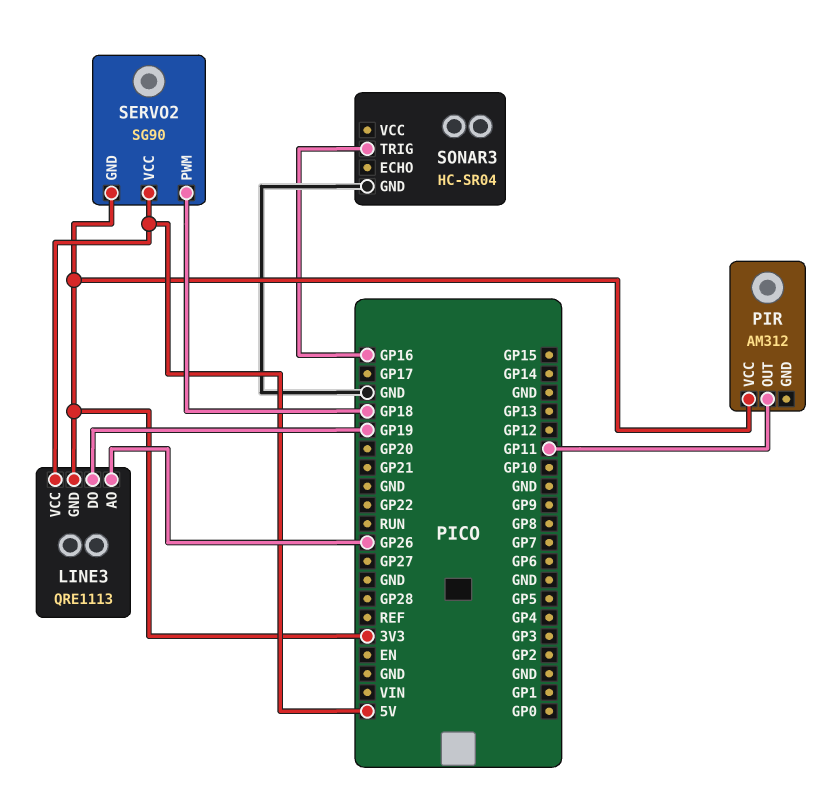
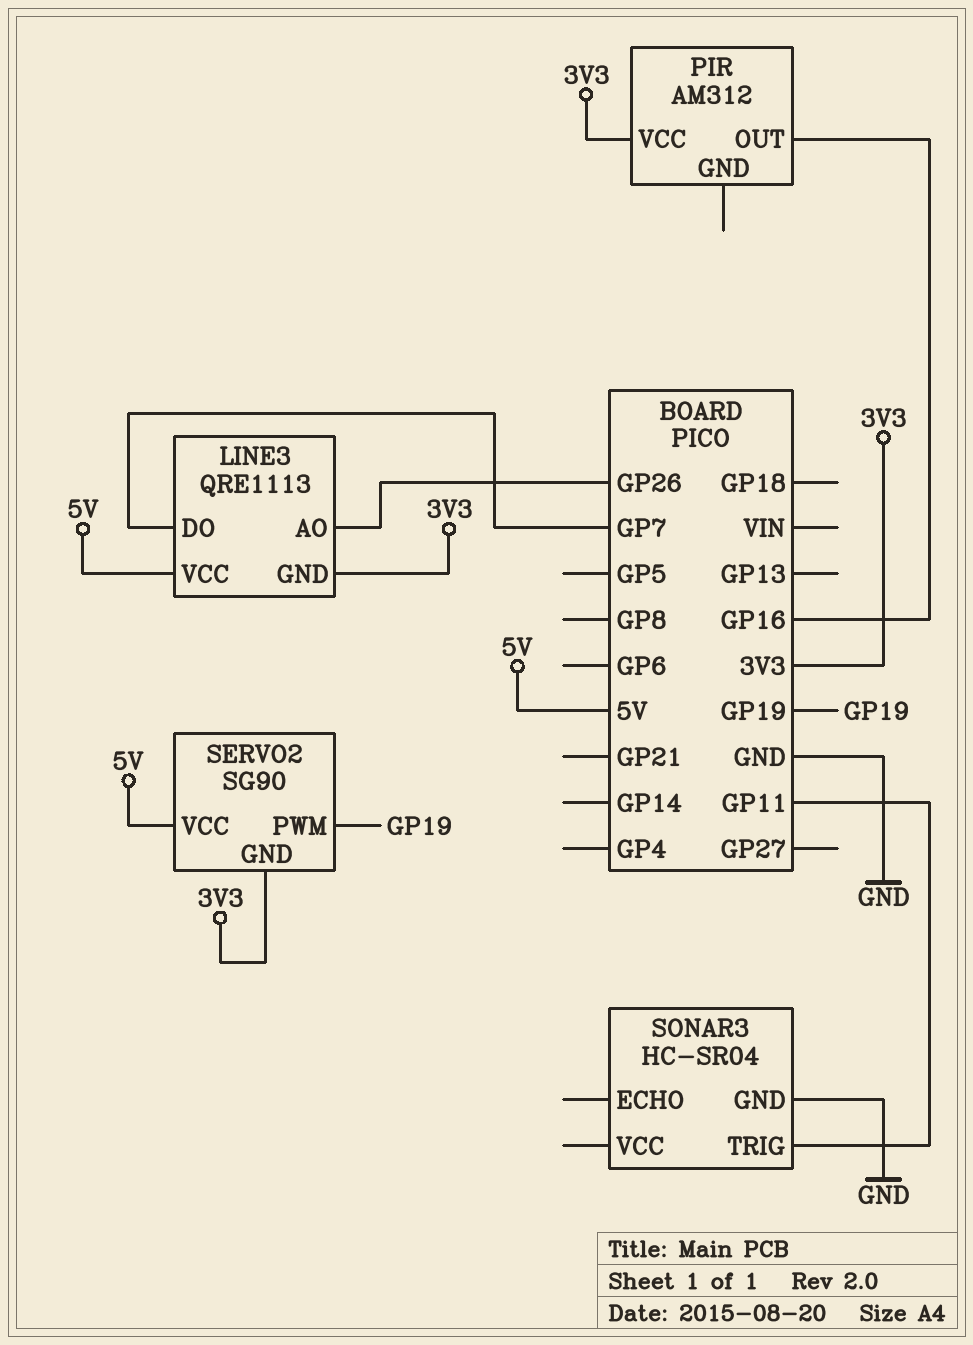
LINE3 pin DO: GP19 -> GP7
PIR pin OUT: GP11 -> GP16
SERVO2 pin PWM: GP18 -> GP19
SONAR3 pin TRIG: GP16 -> GP11

